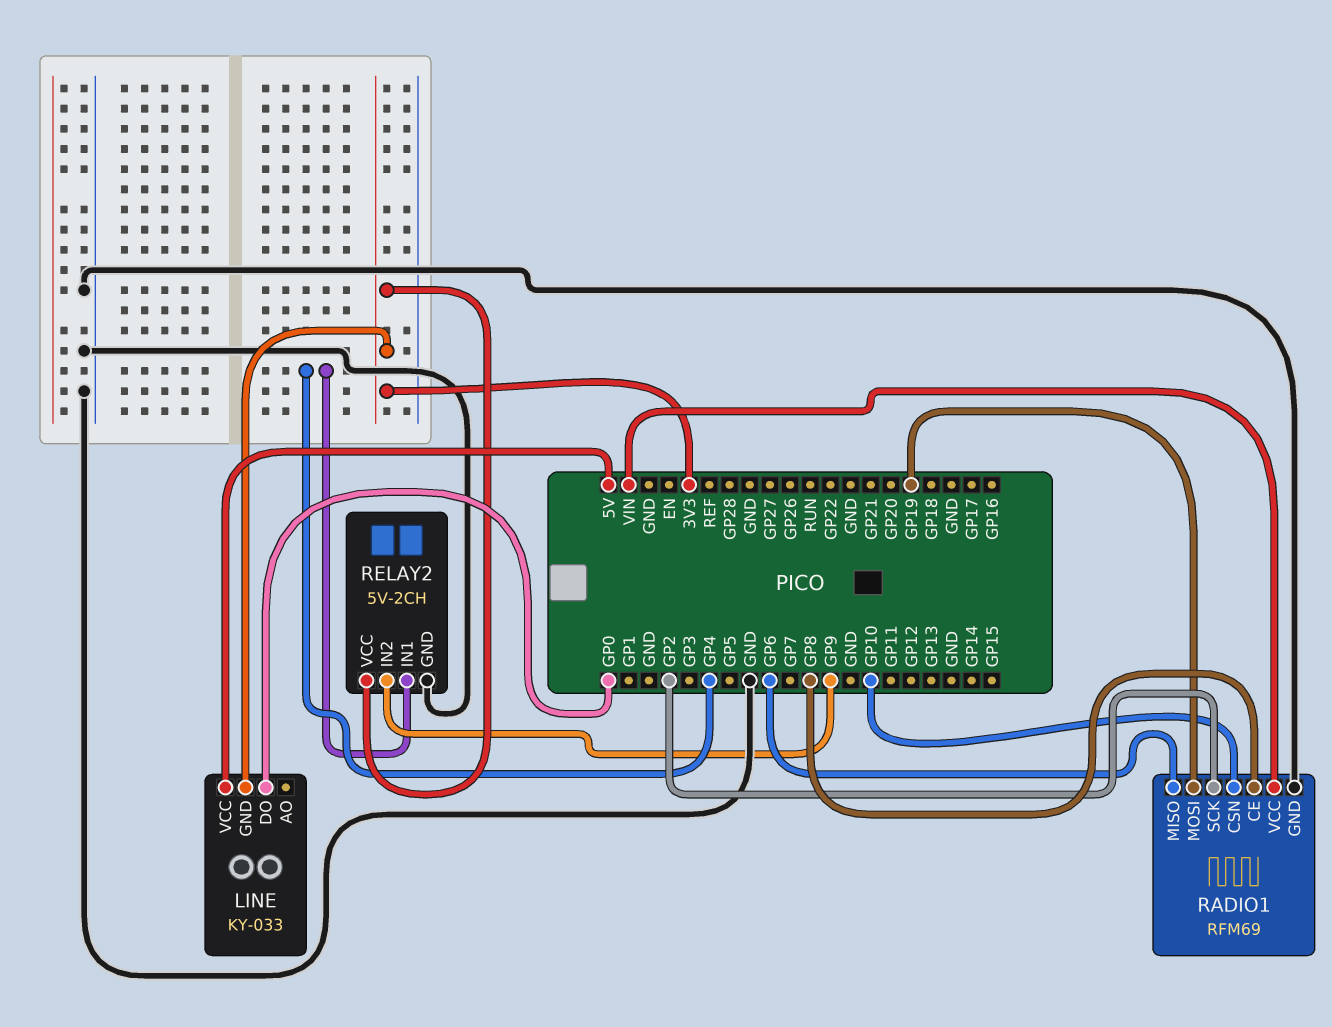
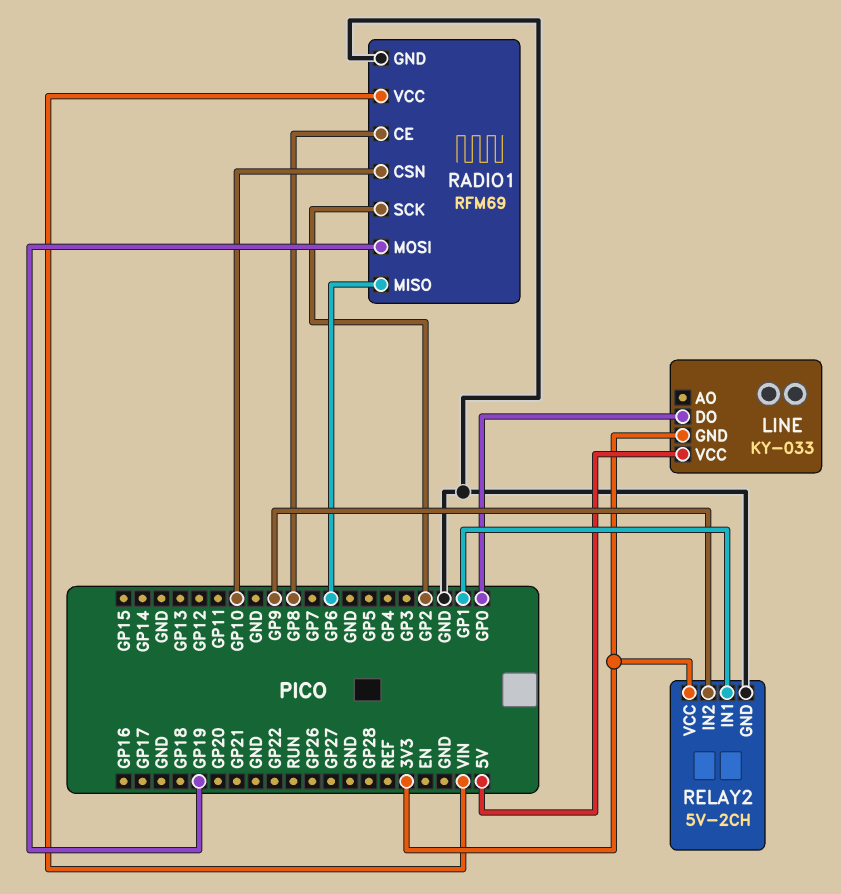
RELAY2 pin IN1: GP4 -> GP1

